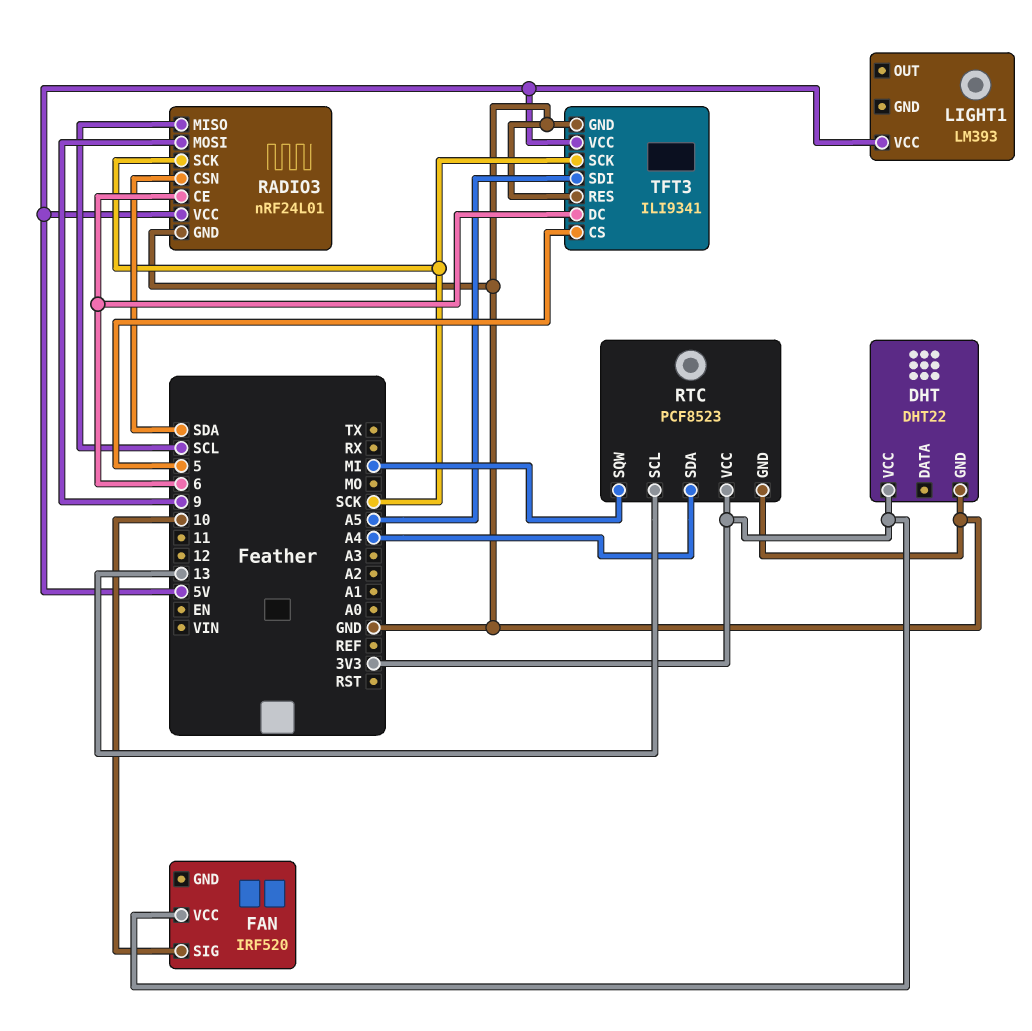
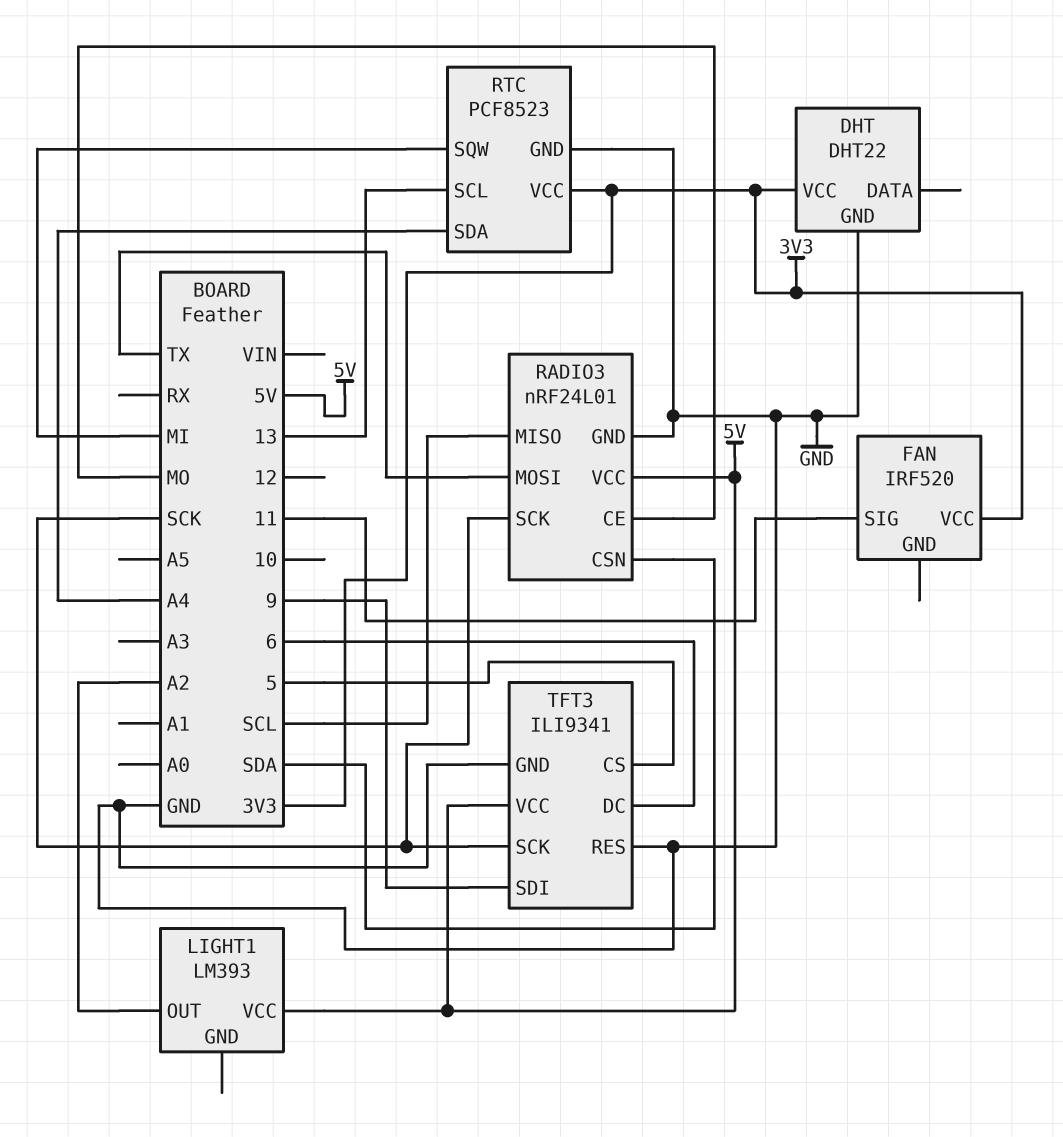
FAN pin SIG: 10 -> 11
LIGHT1 pin OUT: none -> A2
RADIO3 pin CE: 6 -> MO
RADIO3 pin MOSI: 9 -> TX
TFT3 pin SDI: A5 -> 9

